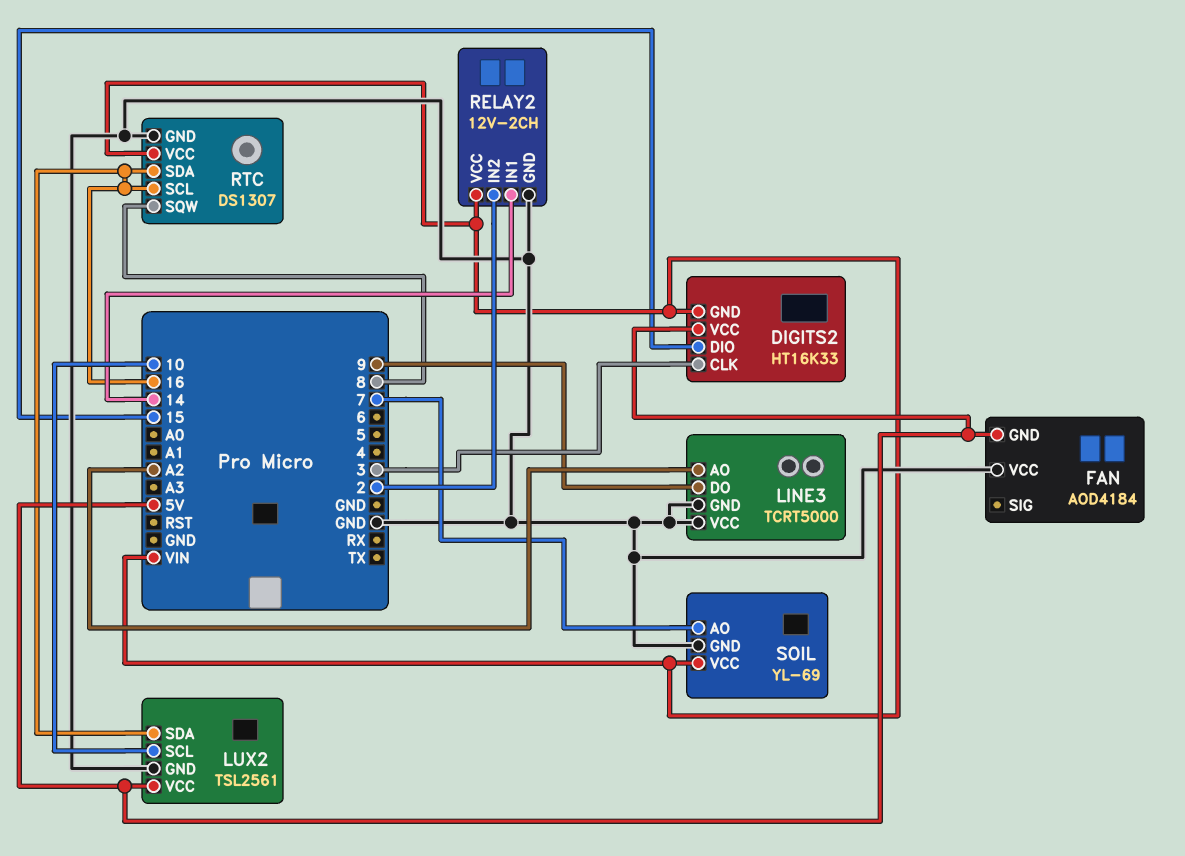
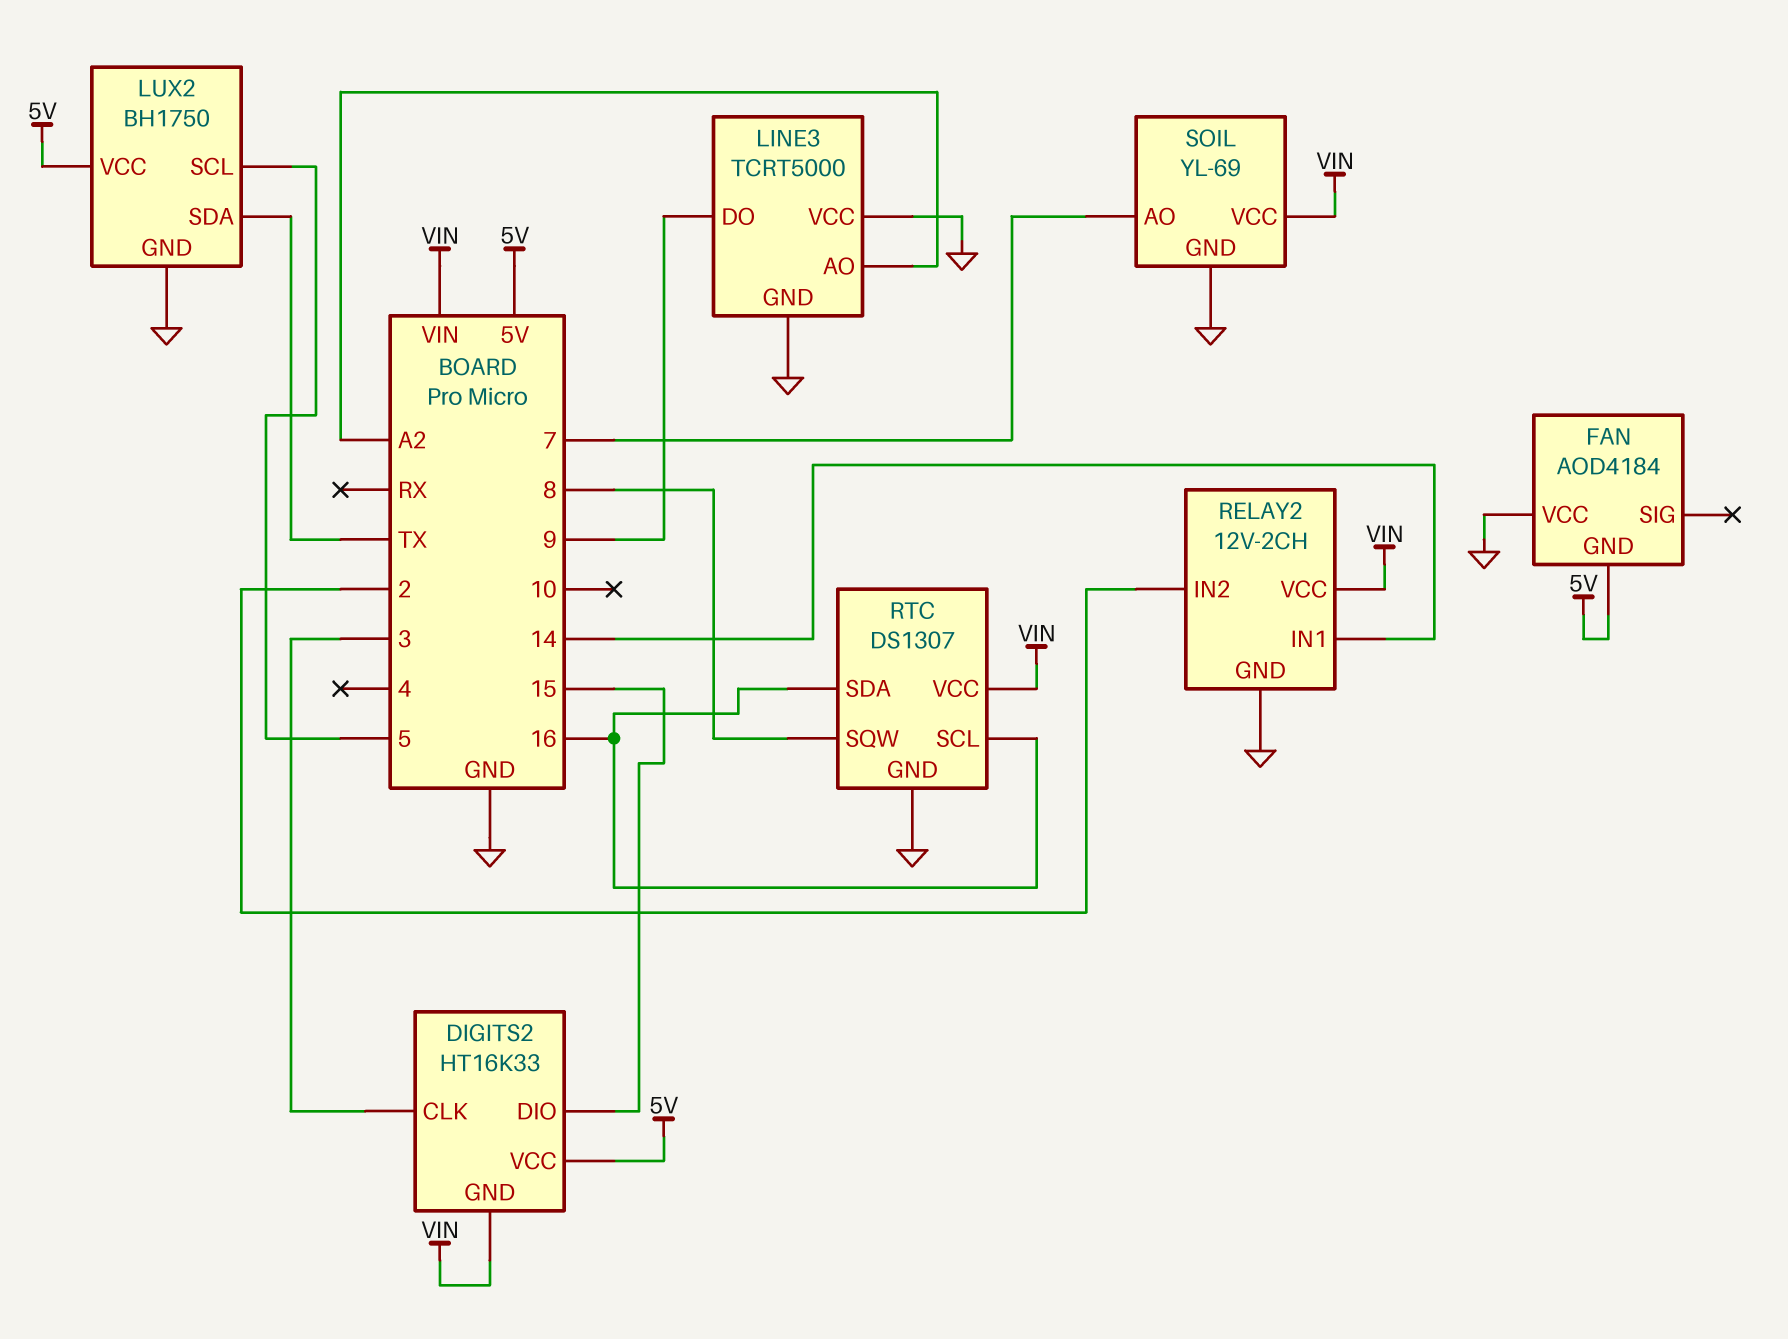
LUX2: TSL2561 -> BH1750
LUX2 pin SCL: 10 -> 5
LUX2 pin SDA: 16 -> TX

